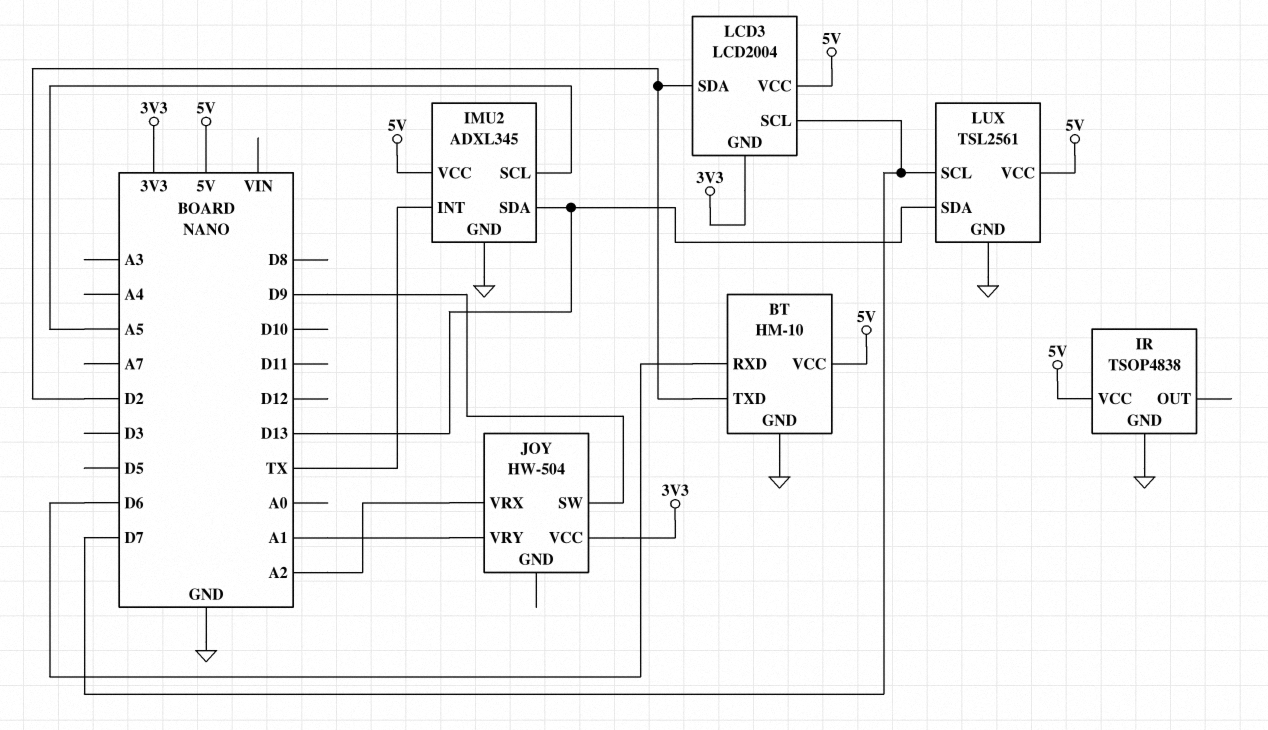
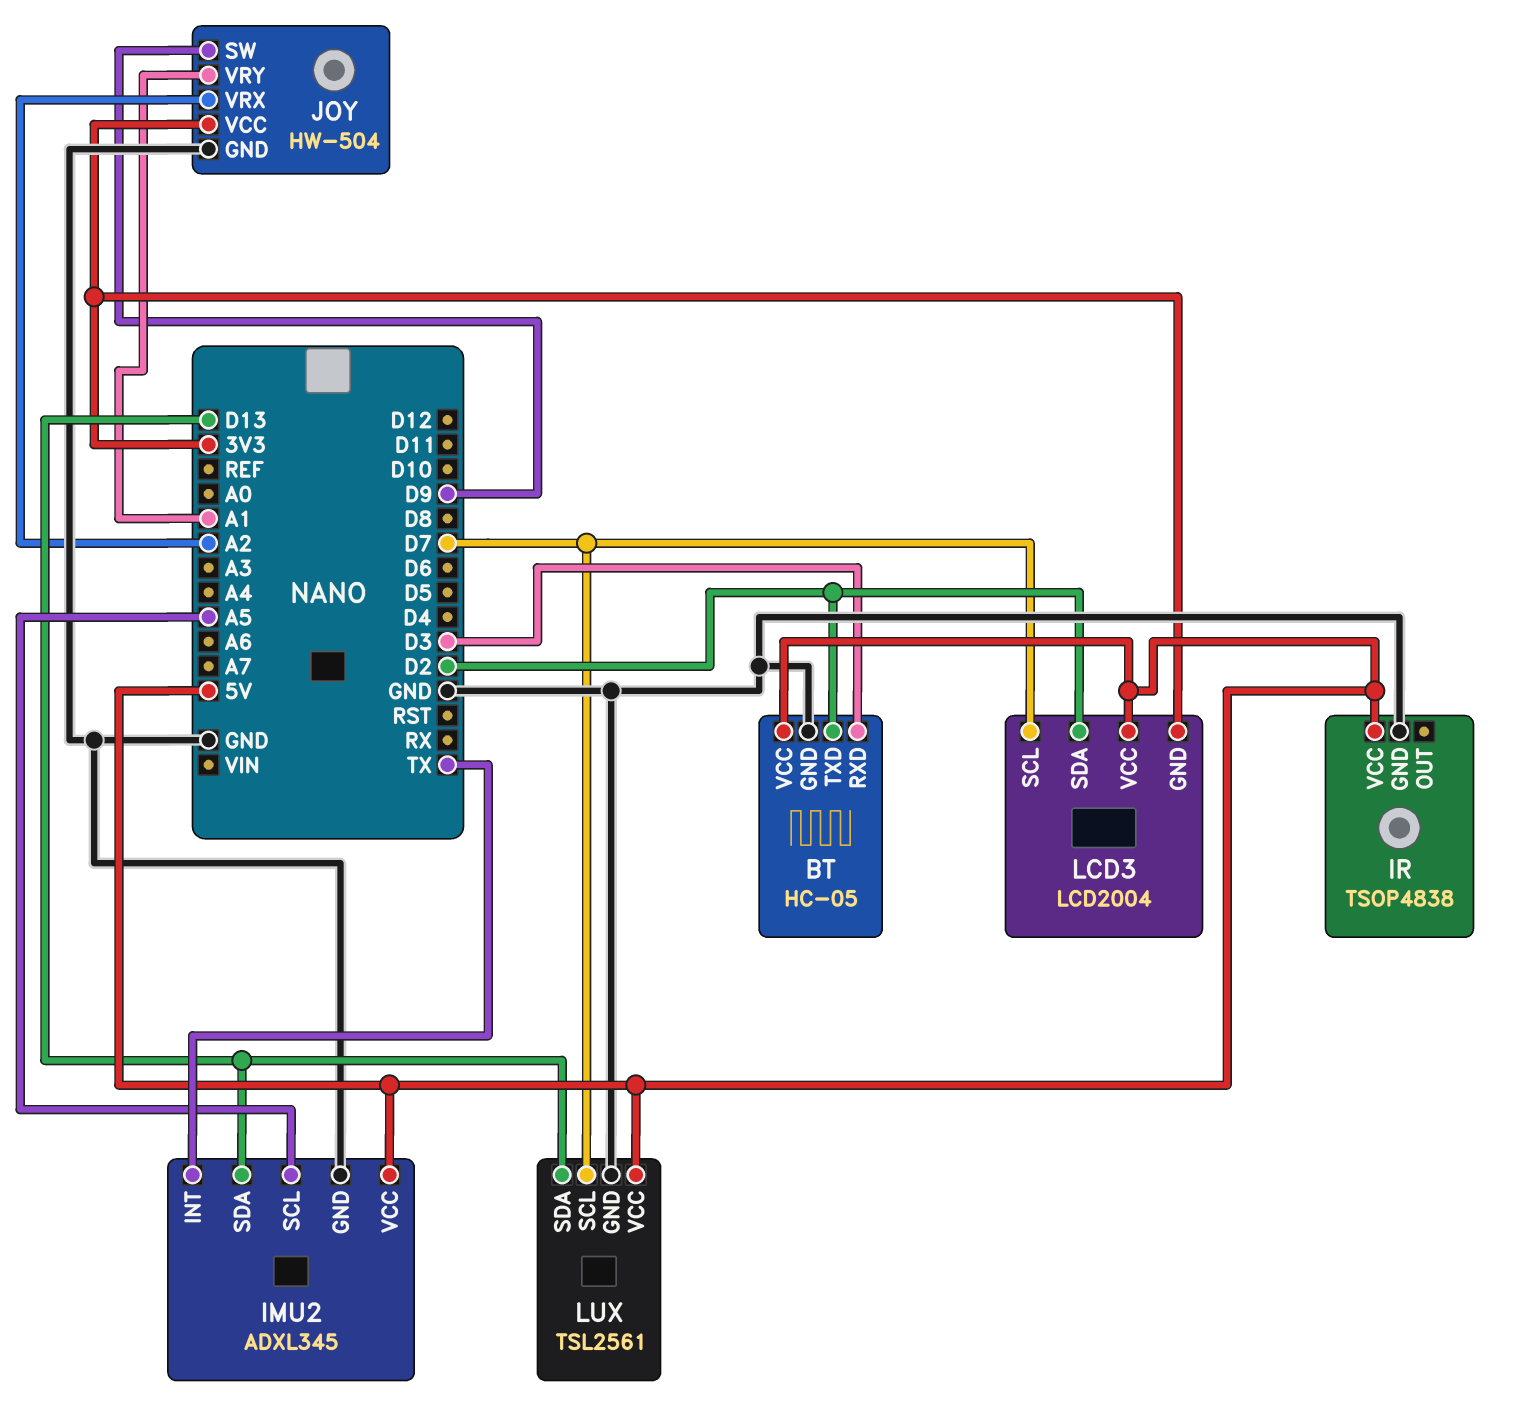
BT: HM-10 -> HC-05
BT pin RXD: D6 -> D3
JOY pin GND: none -> GND

